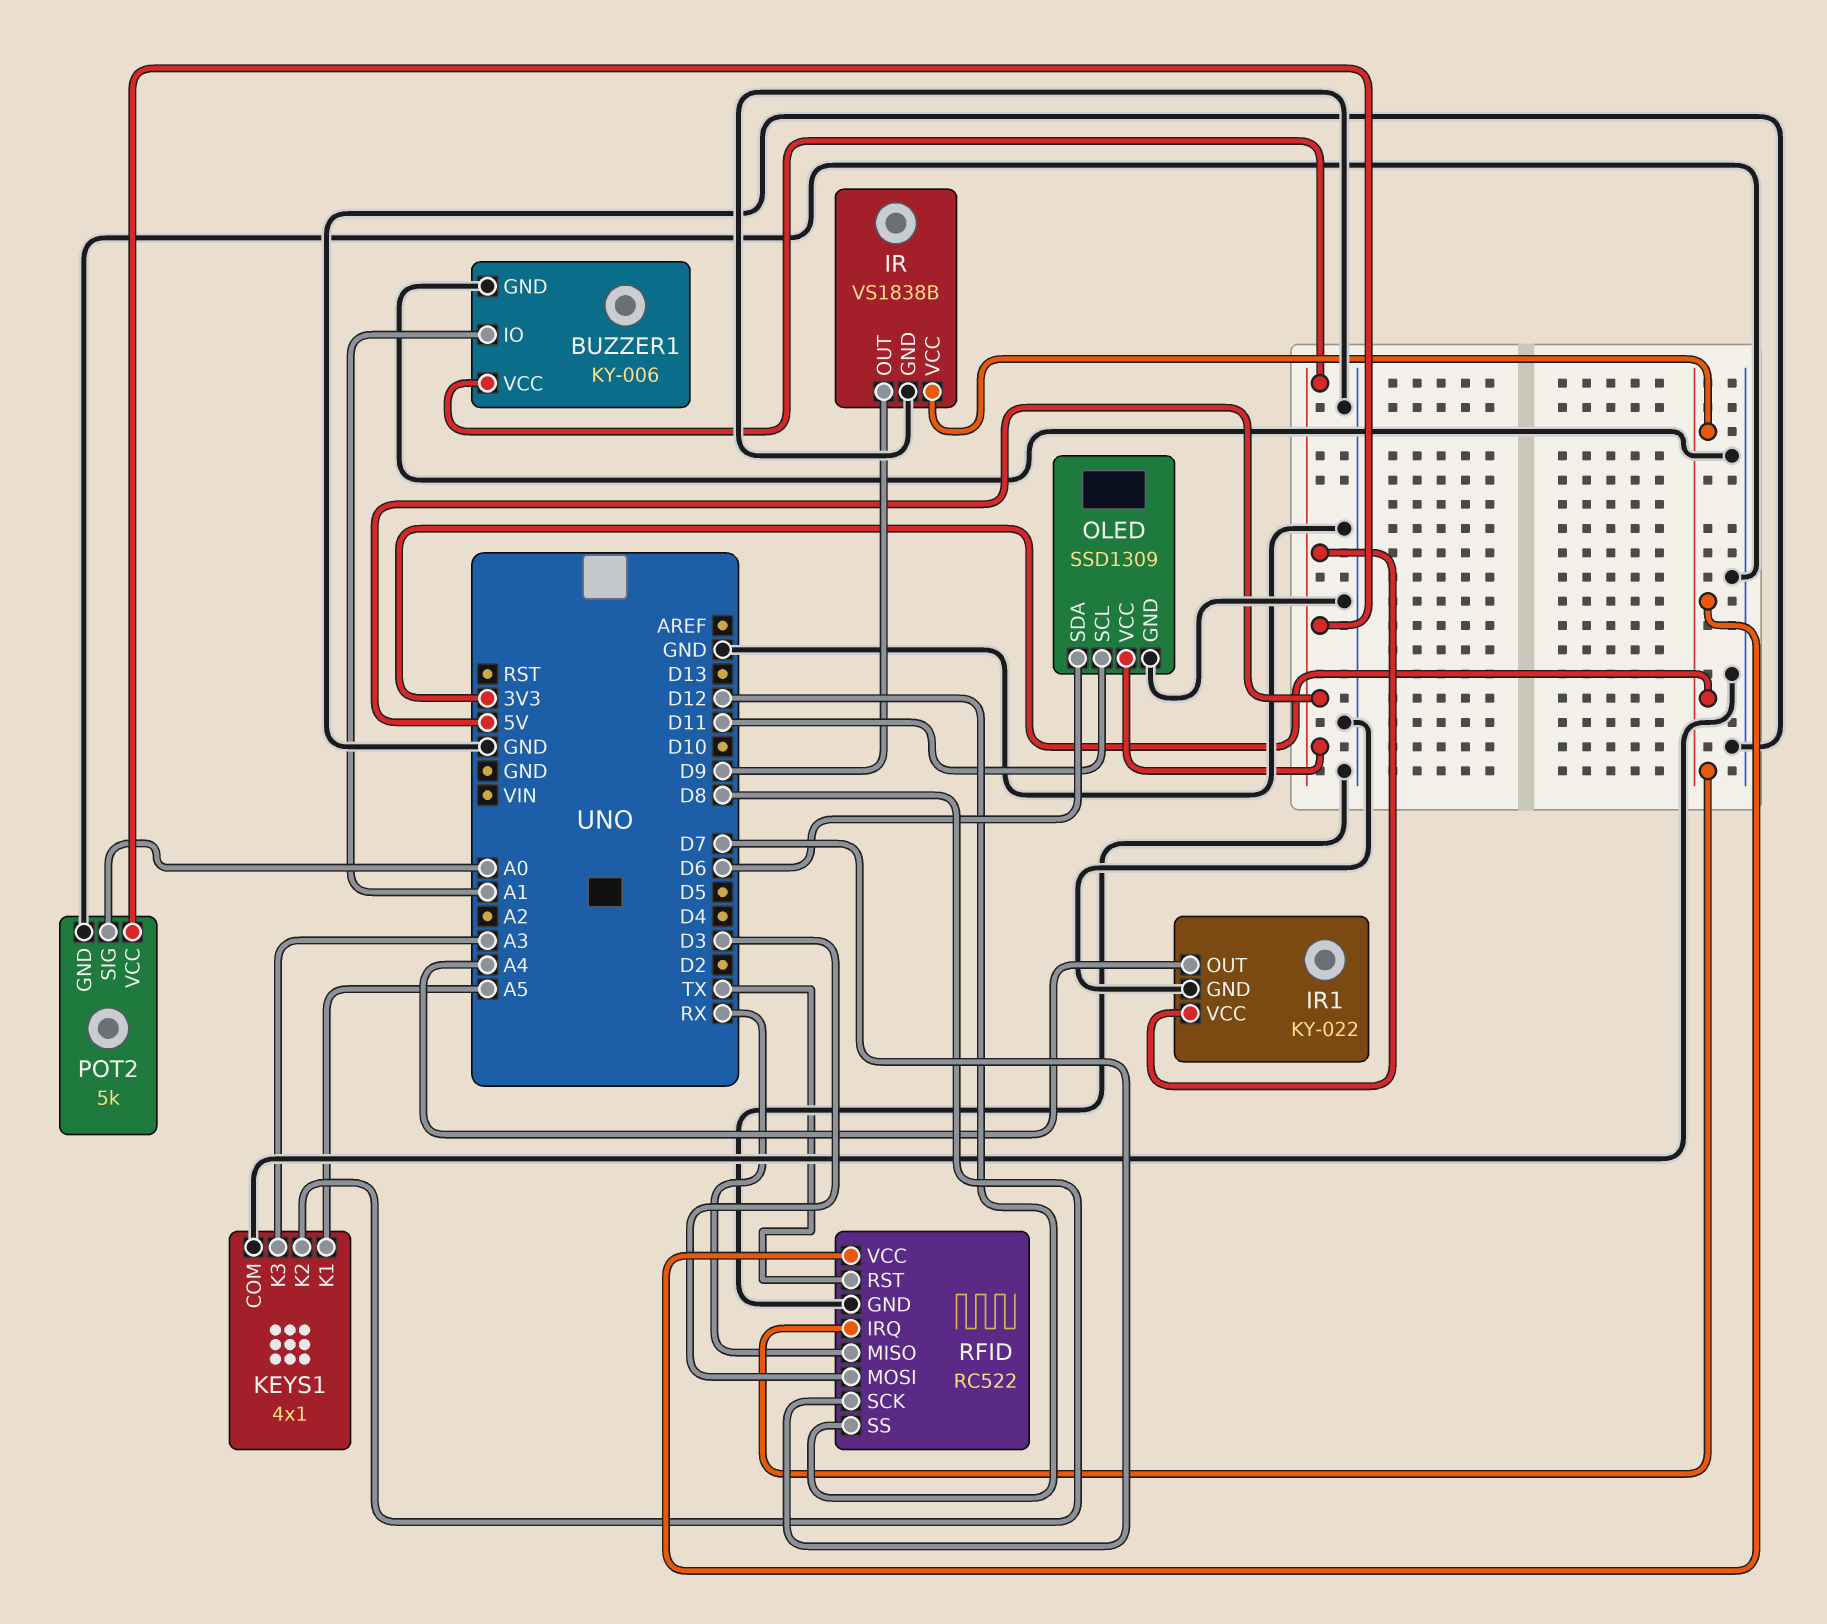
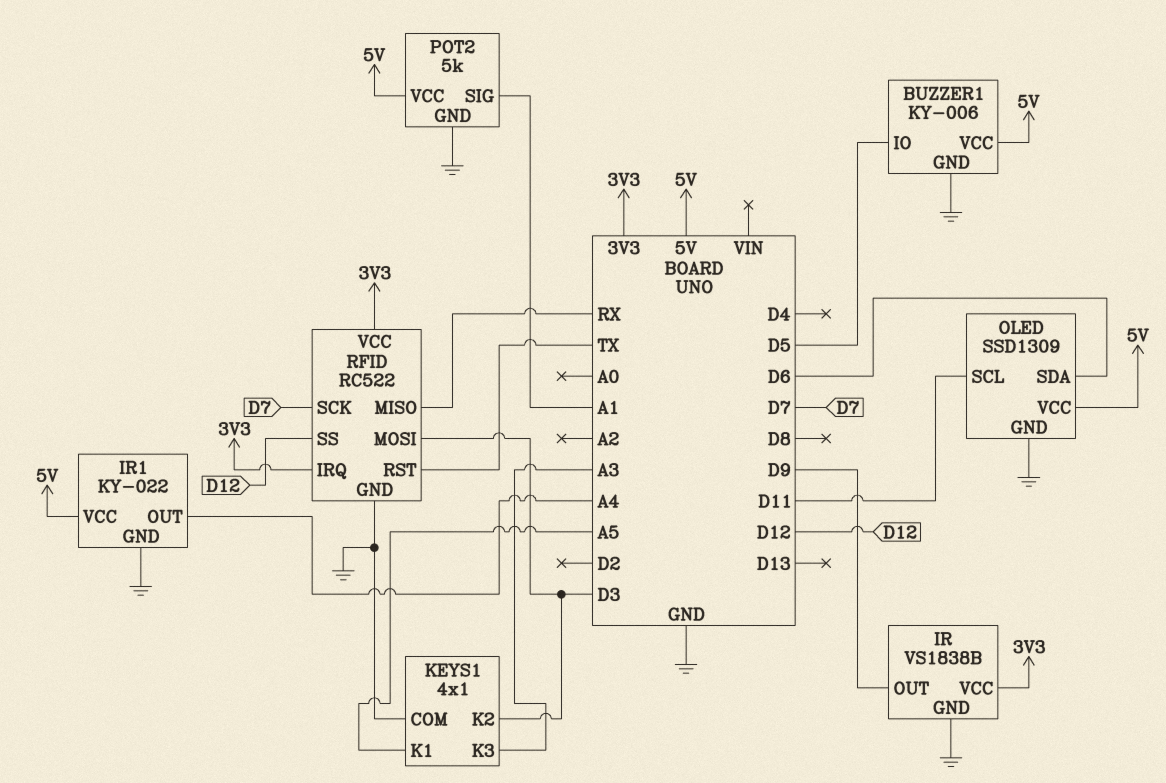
BUZZER1 pin IO: A1 -> D5
KEYS1 pin K2: D8 -> D3
POT2 pin SIG: A0 -> A1

